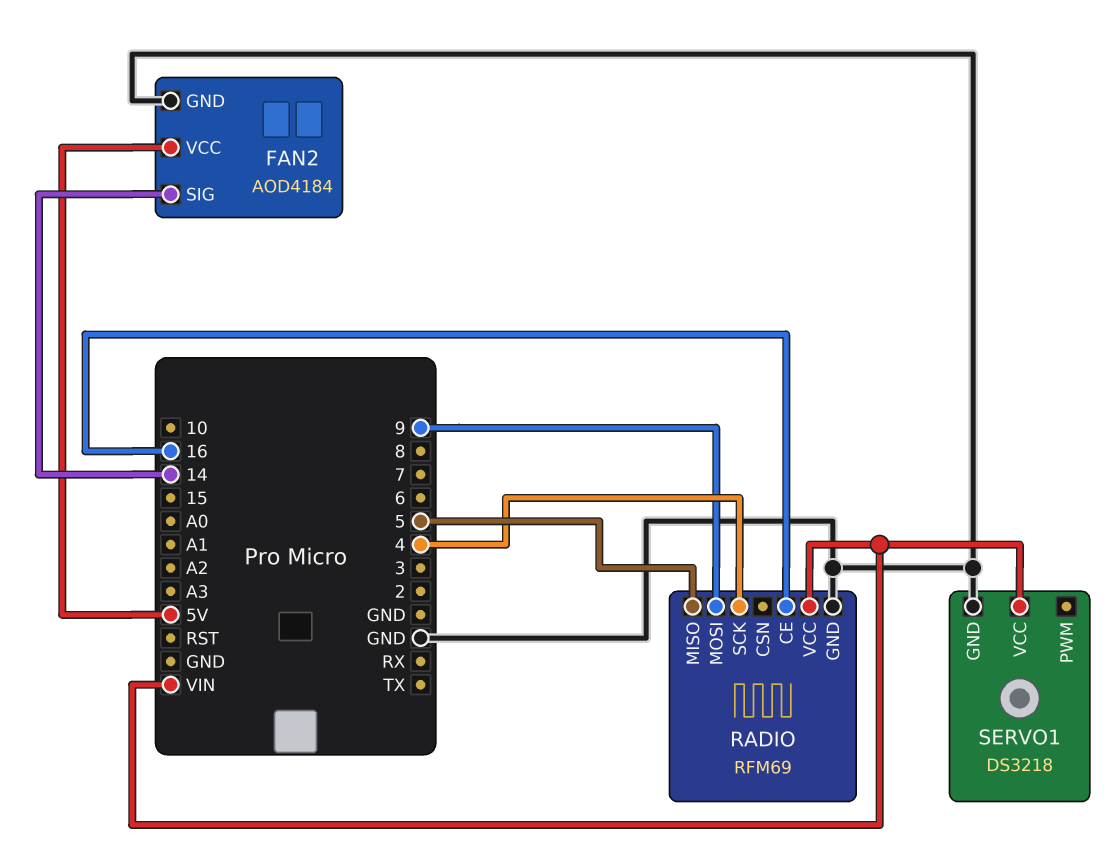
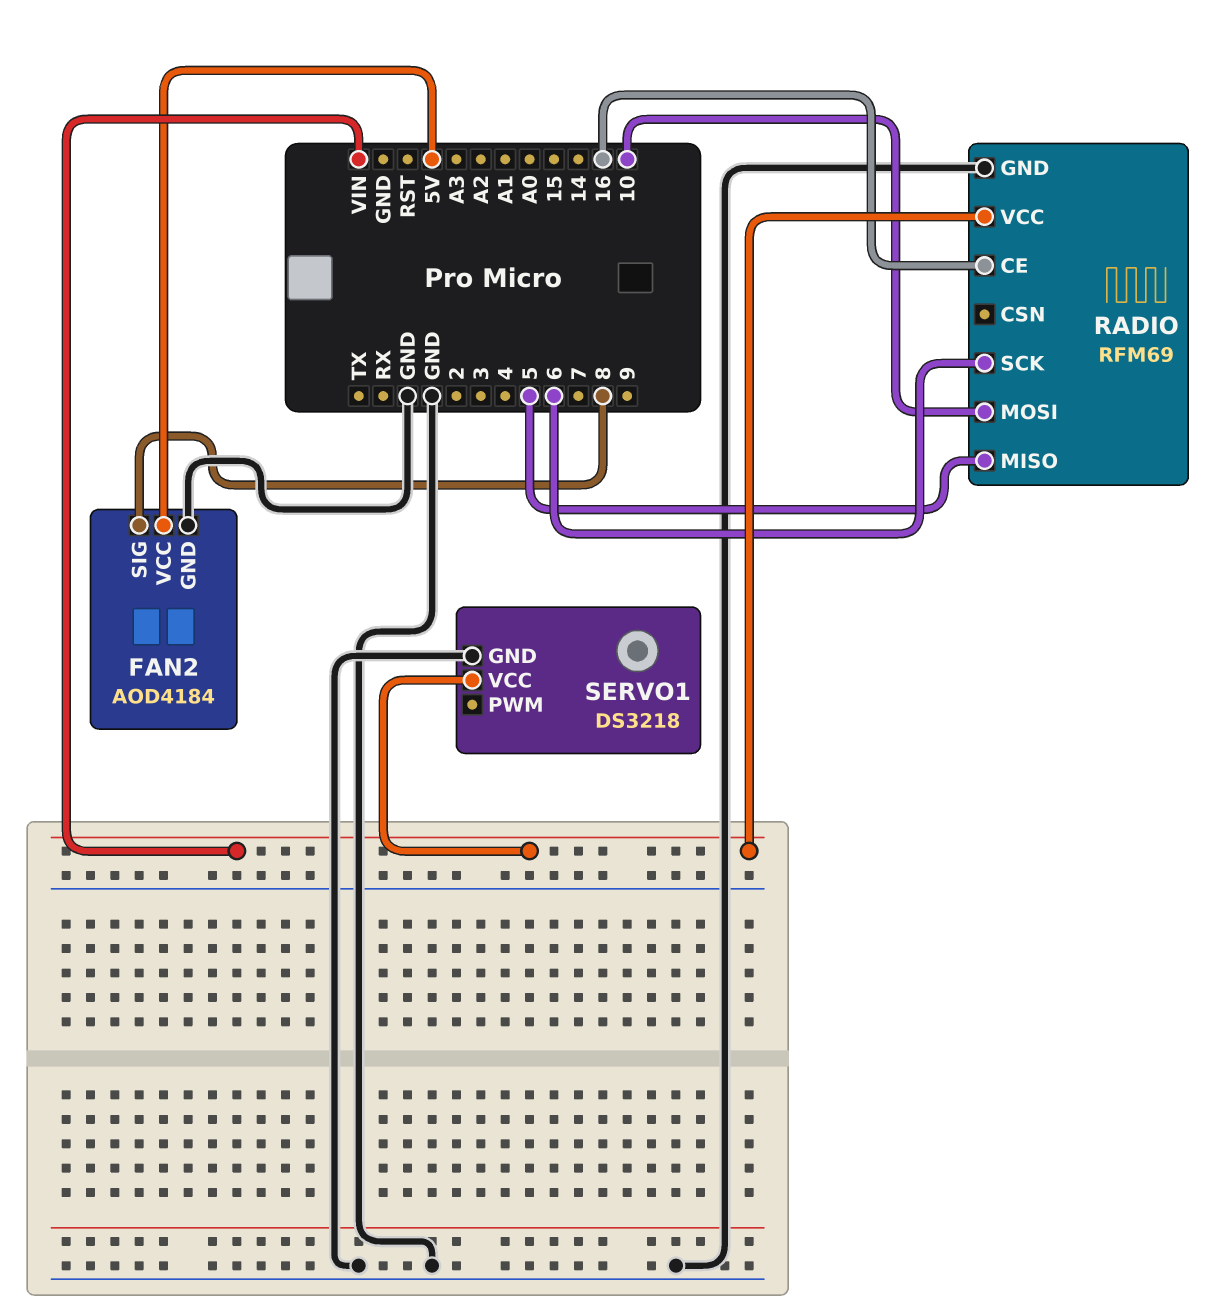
FAN2 pin SIG: 14 -> 8
RADIO pin MOSI: 9 -> 10
RADIO pin SCK: 4 -> 6

